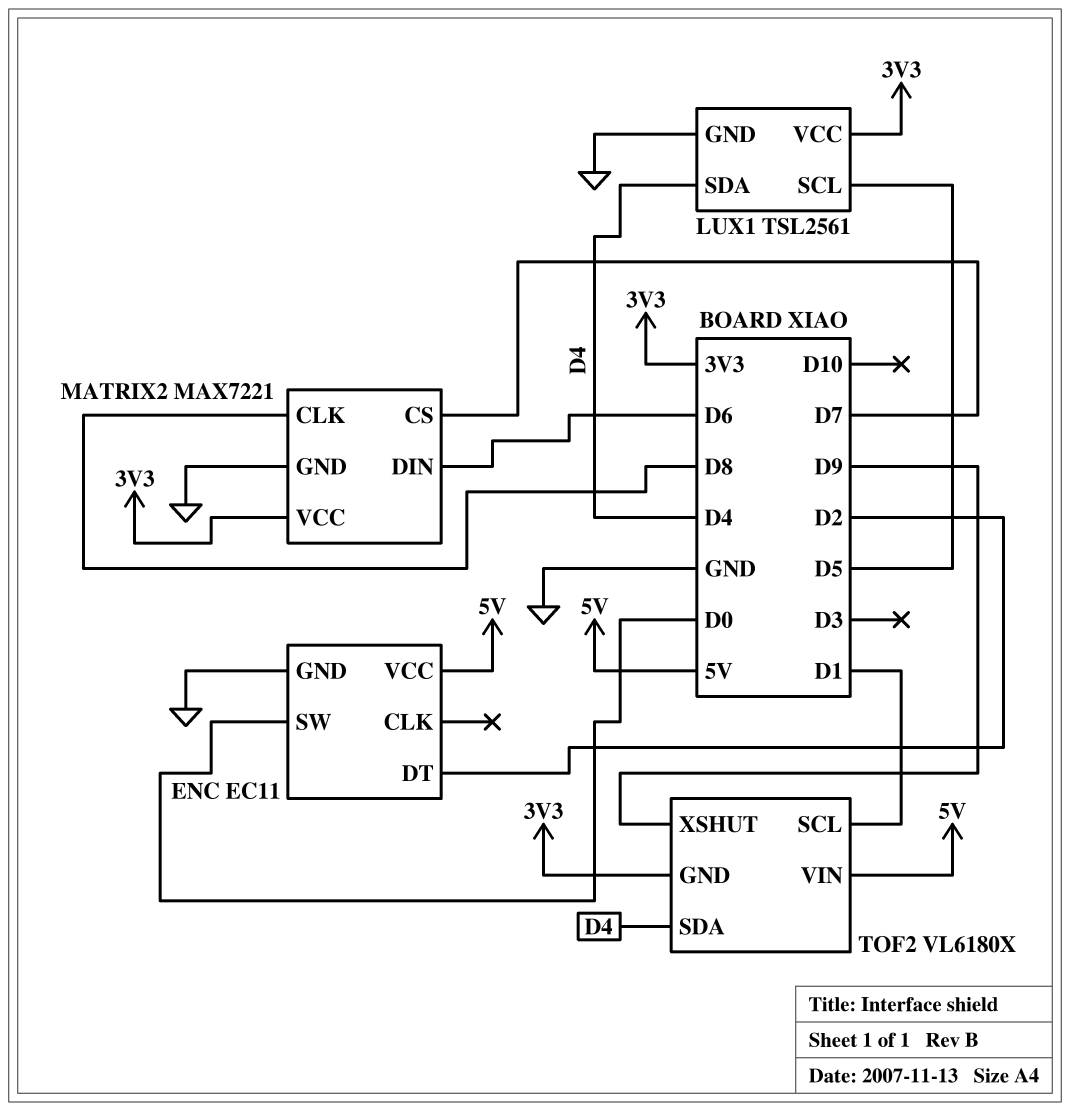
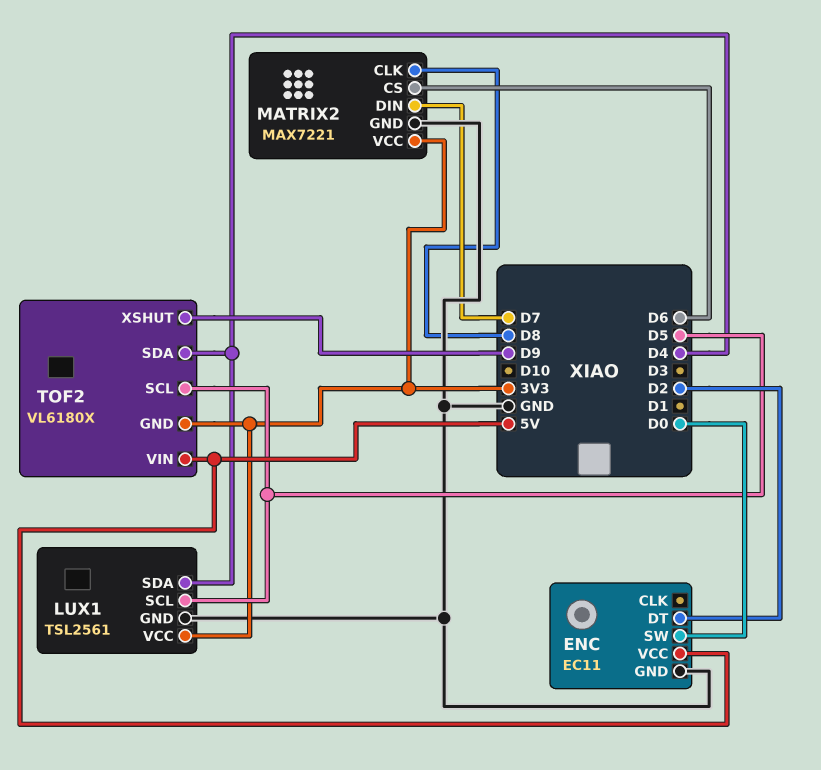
MATRIX2 pin CS: D7 -> D6
MATRIX2 pin DIN: D6 -> D7
TOF2 pin SCL: D1 -> D5

